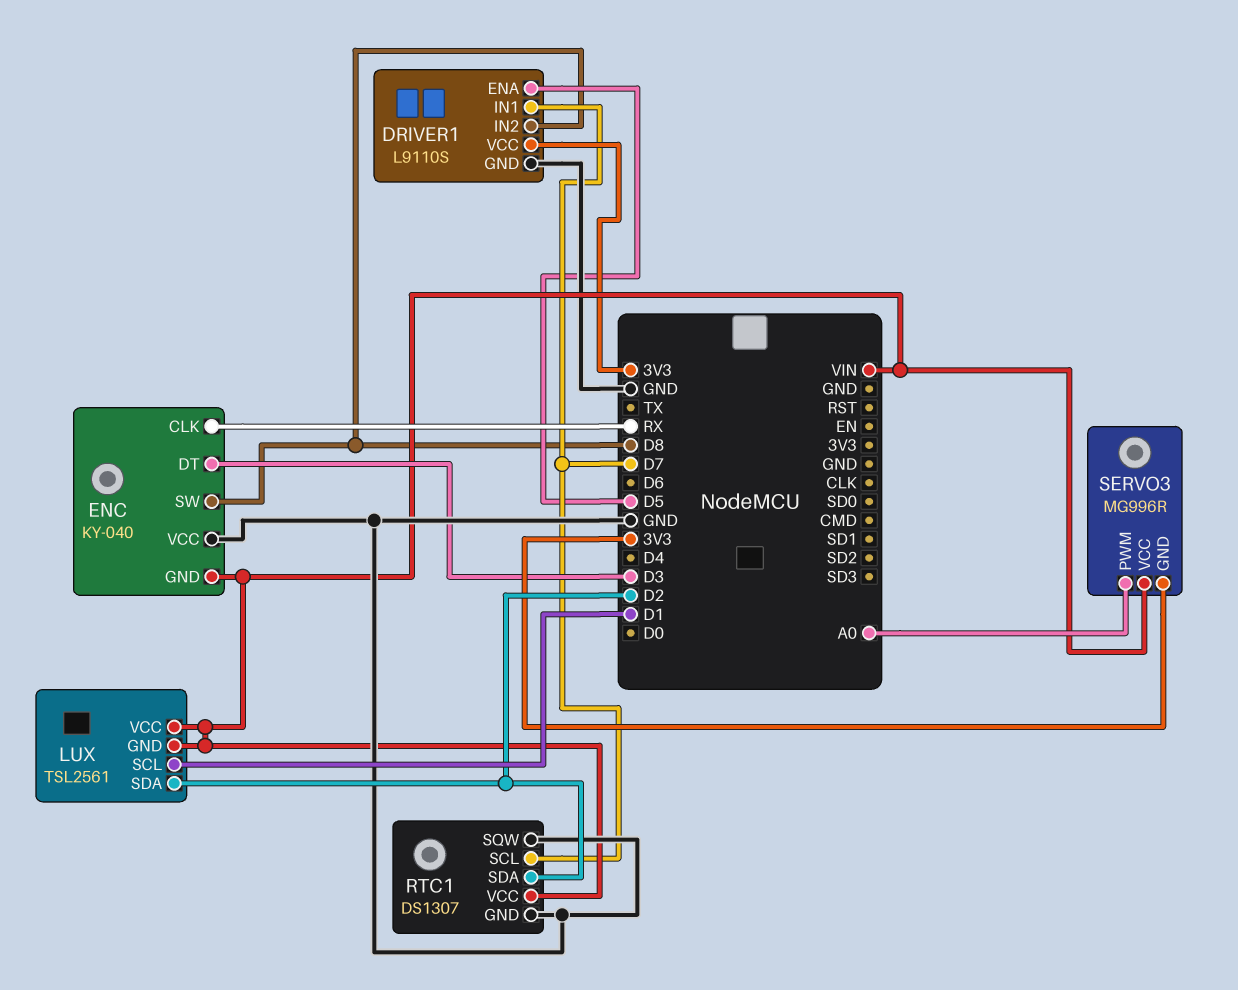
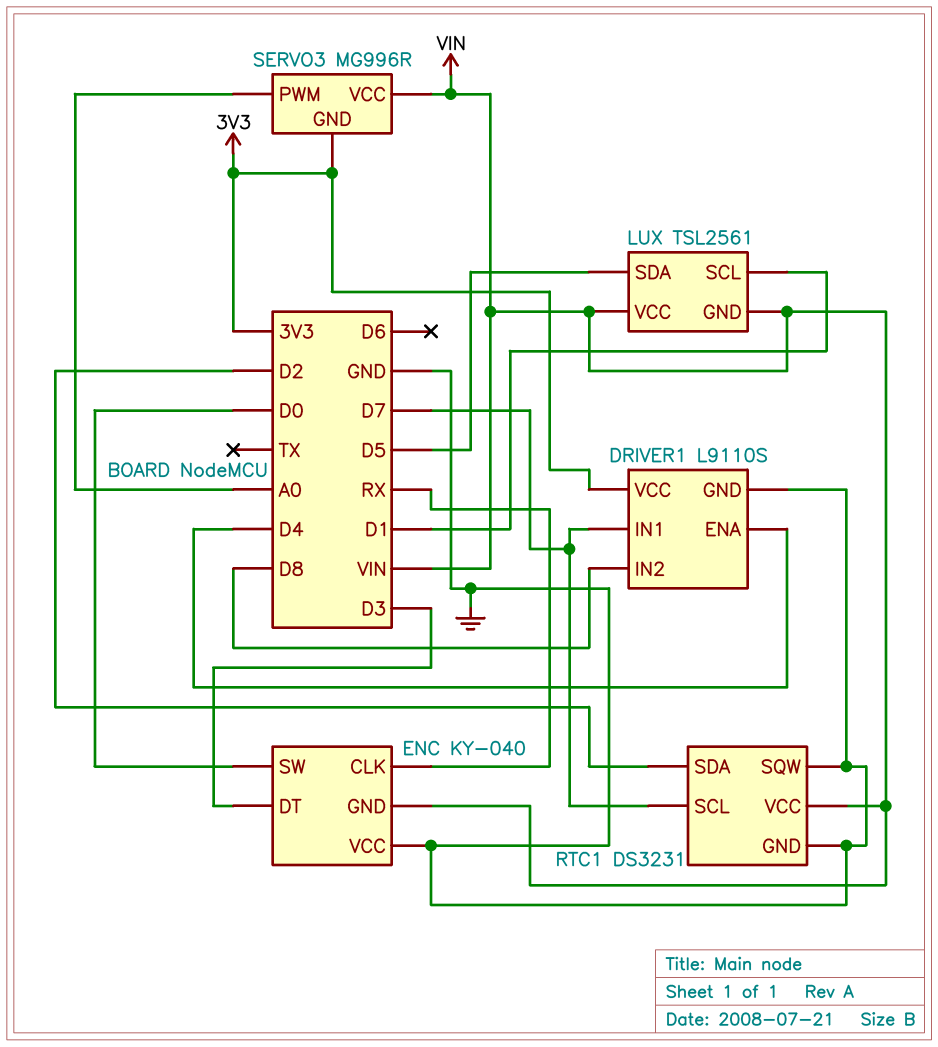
DRIVER1 pin ENA: D5 -> D4
ENC pin SW: D8 -> D0
LUX pin SDA: D2 -> D5
RTC1: DS1307 -> DS3231

